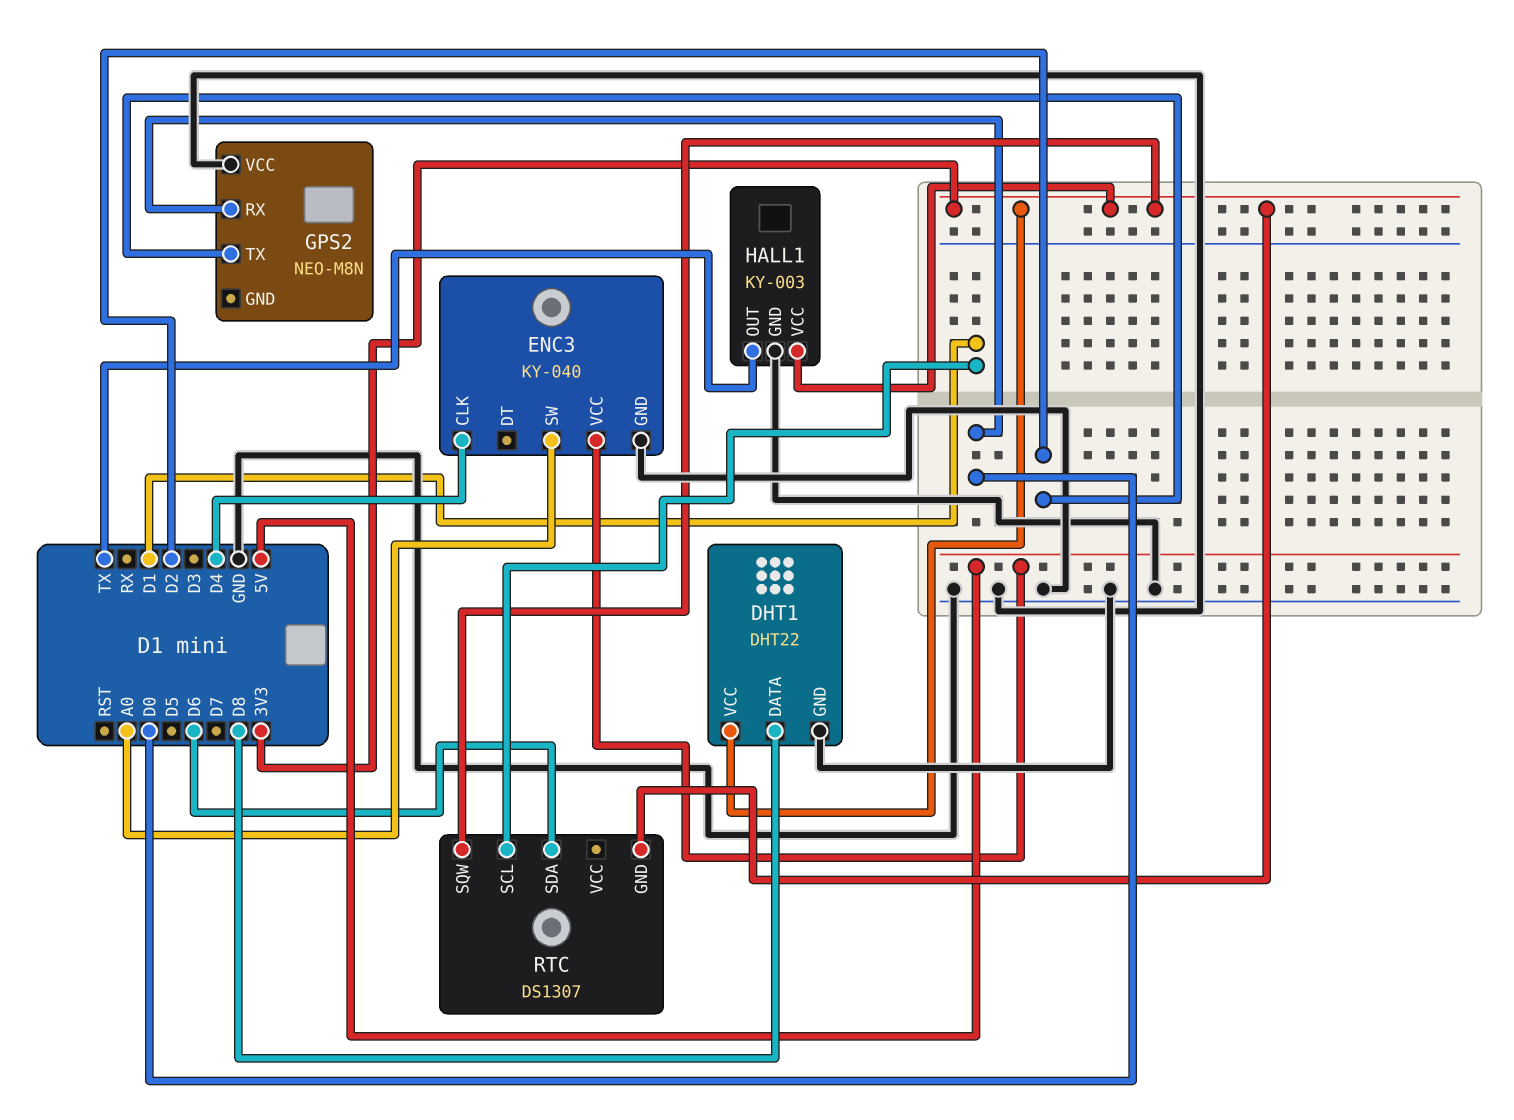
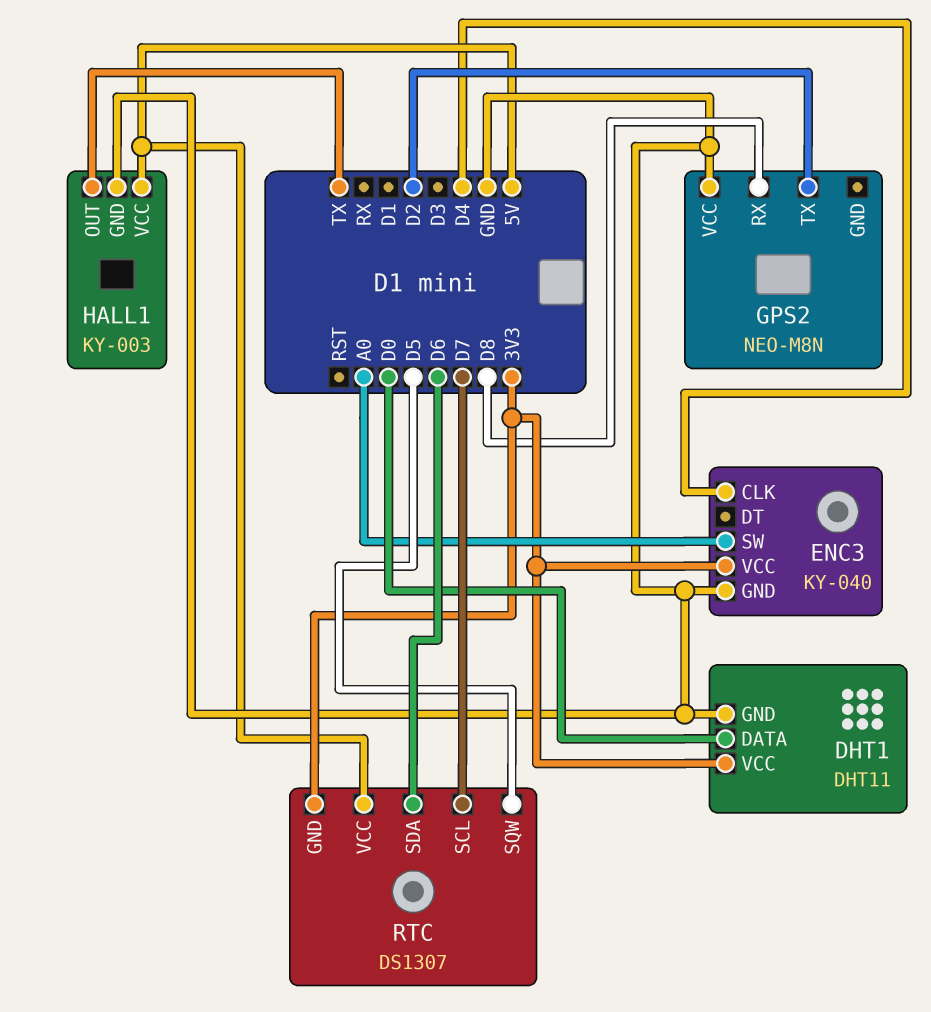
DHT1: DHT22 -> DHT11
DHT1 pin DATA: D8 -> D0
ENC3 pin VCC: 5V -> 3V3
GPS2 pin RX: D0 -> D8
HALL1 pin VCC: 3V3 -> 5V
RTC pin SCL: D1 -> D7
RTC pin SQW: 3V3 -> D5
RTC pin VCC: none -> 5V

